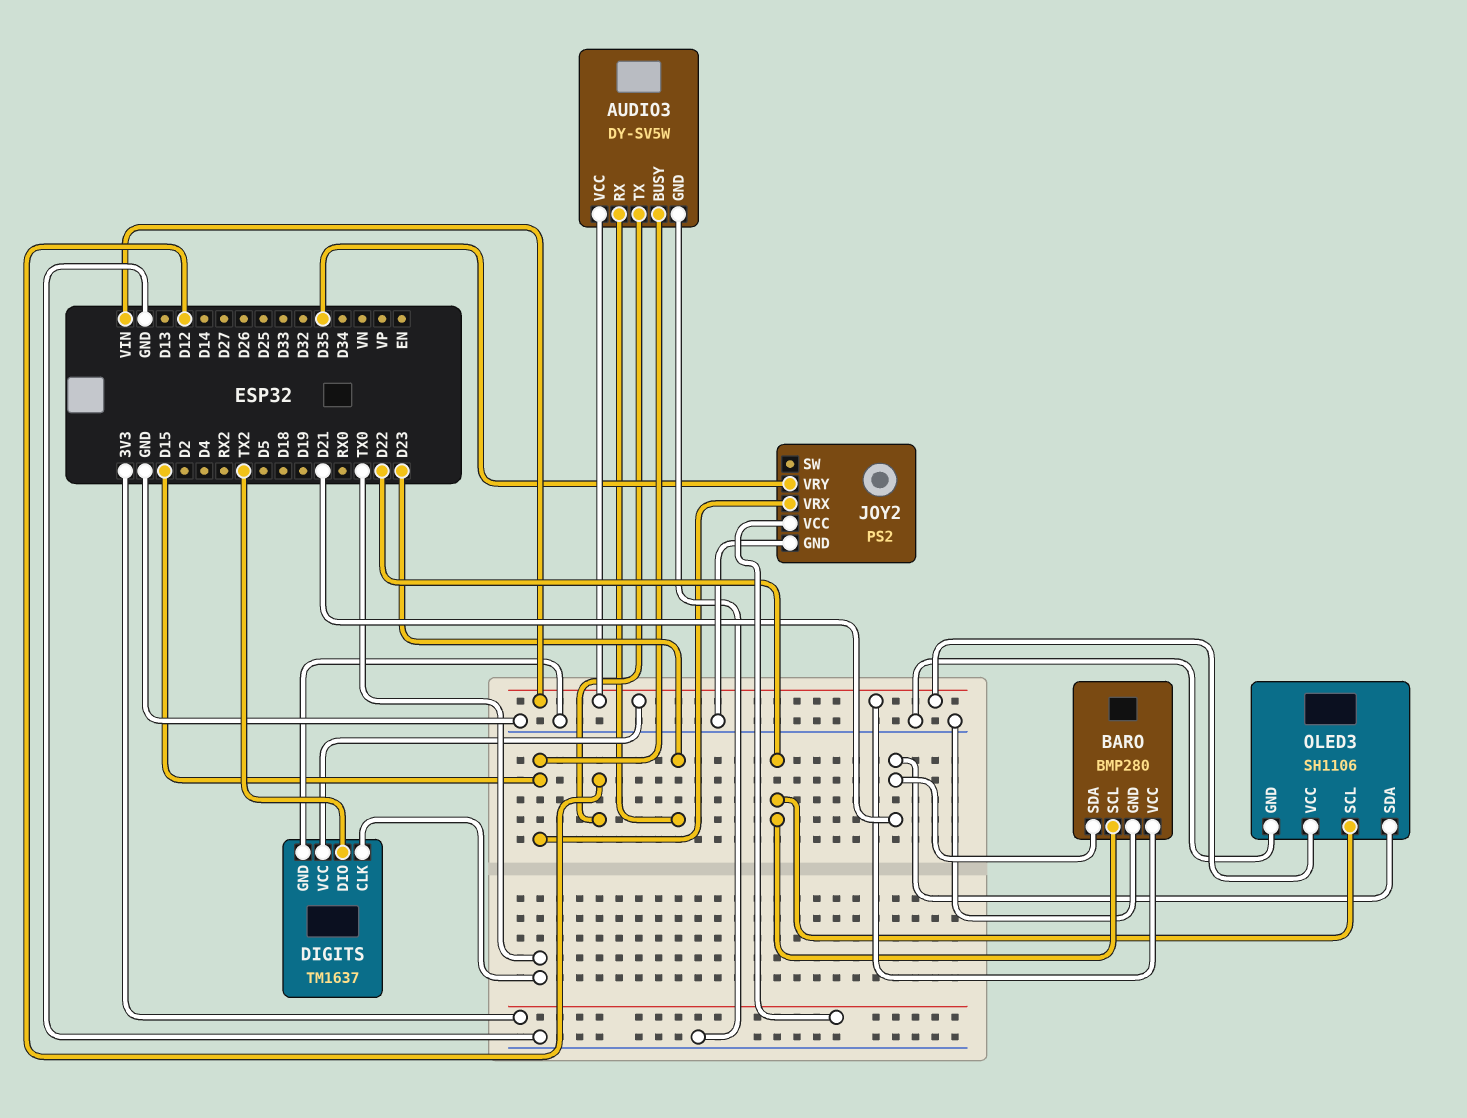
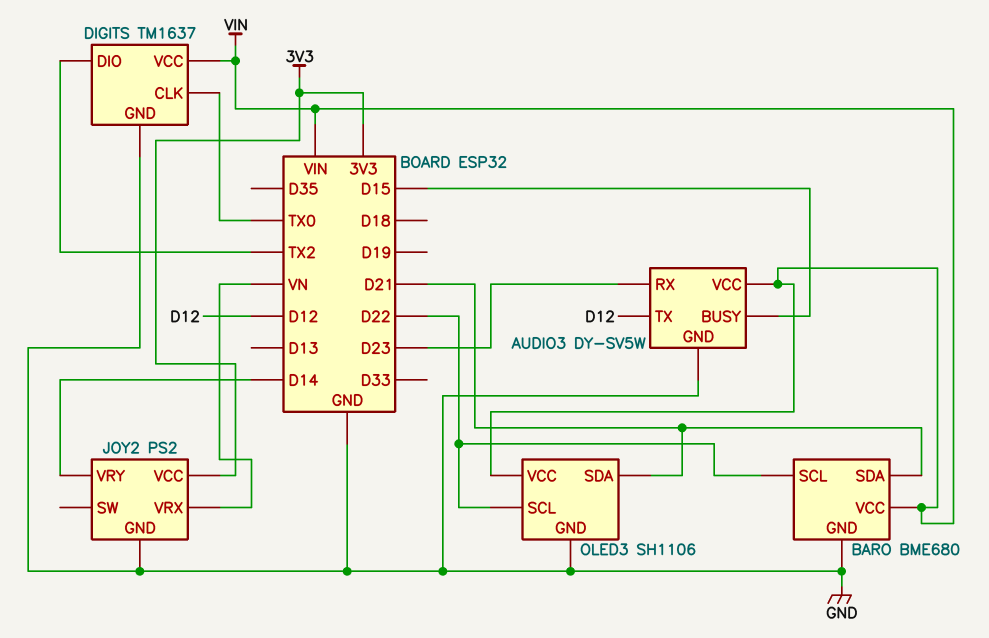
BARO: BMP280 -> BME680
JOY2 pin VRX: D15 -> VN
JOY2 pin VRY: D35 -> D14

